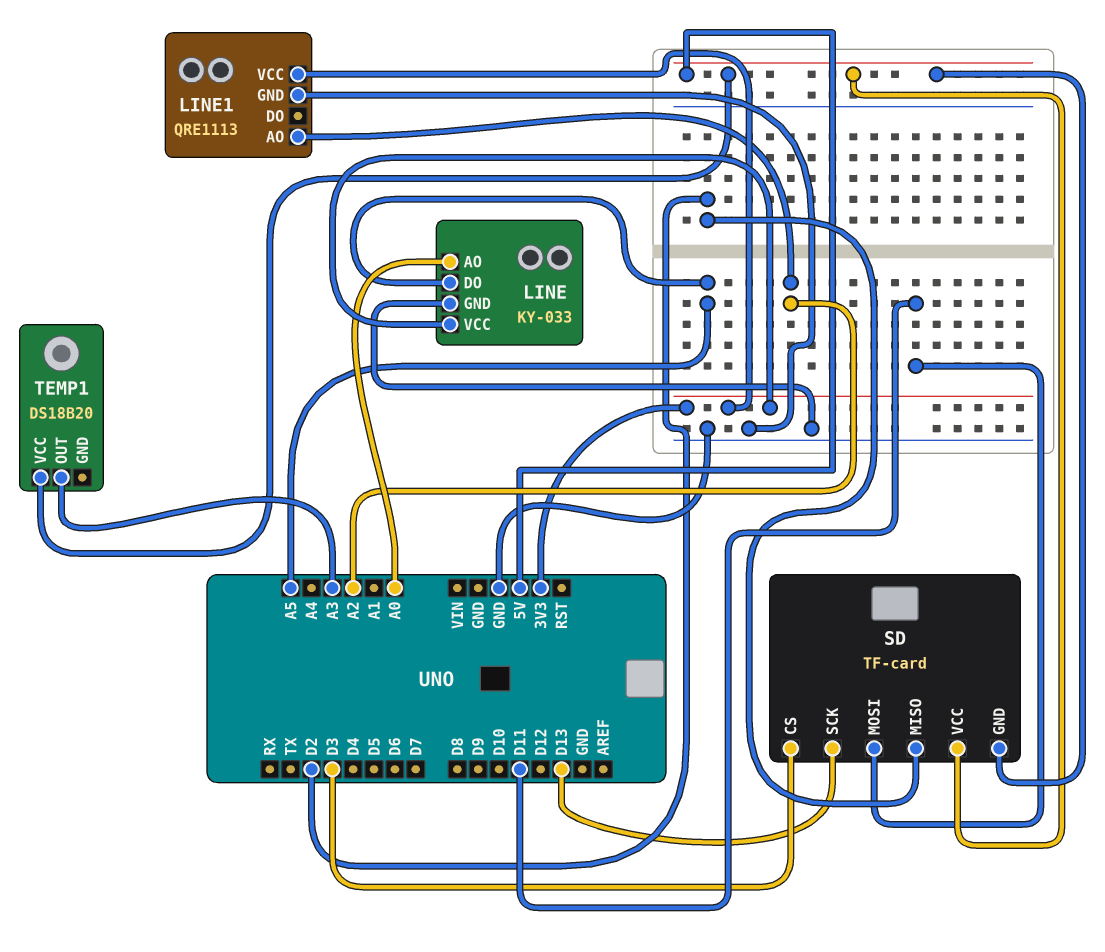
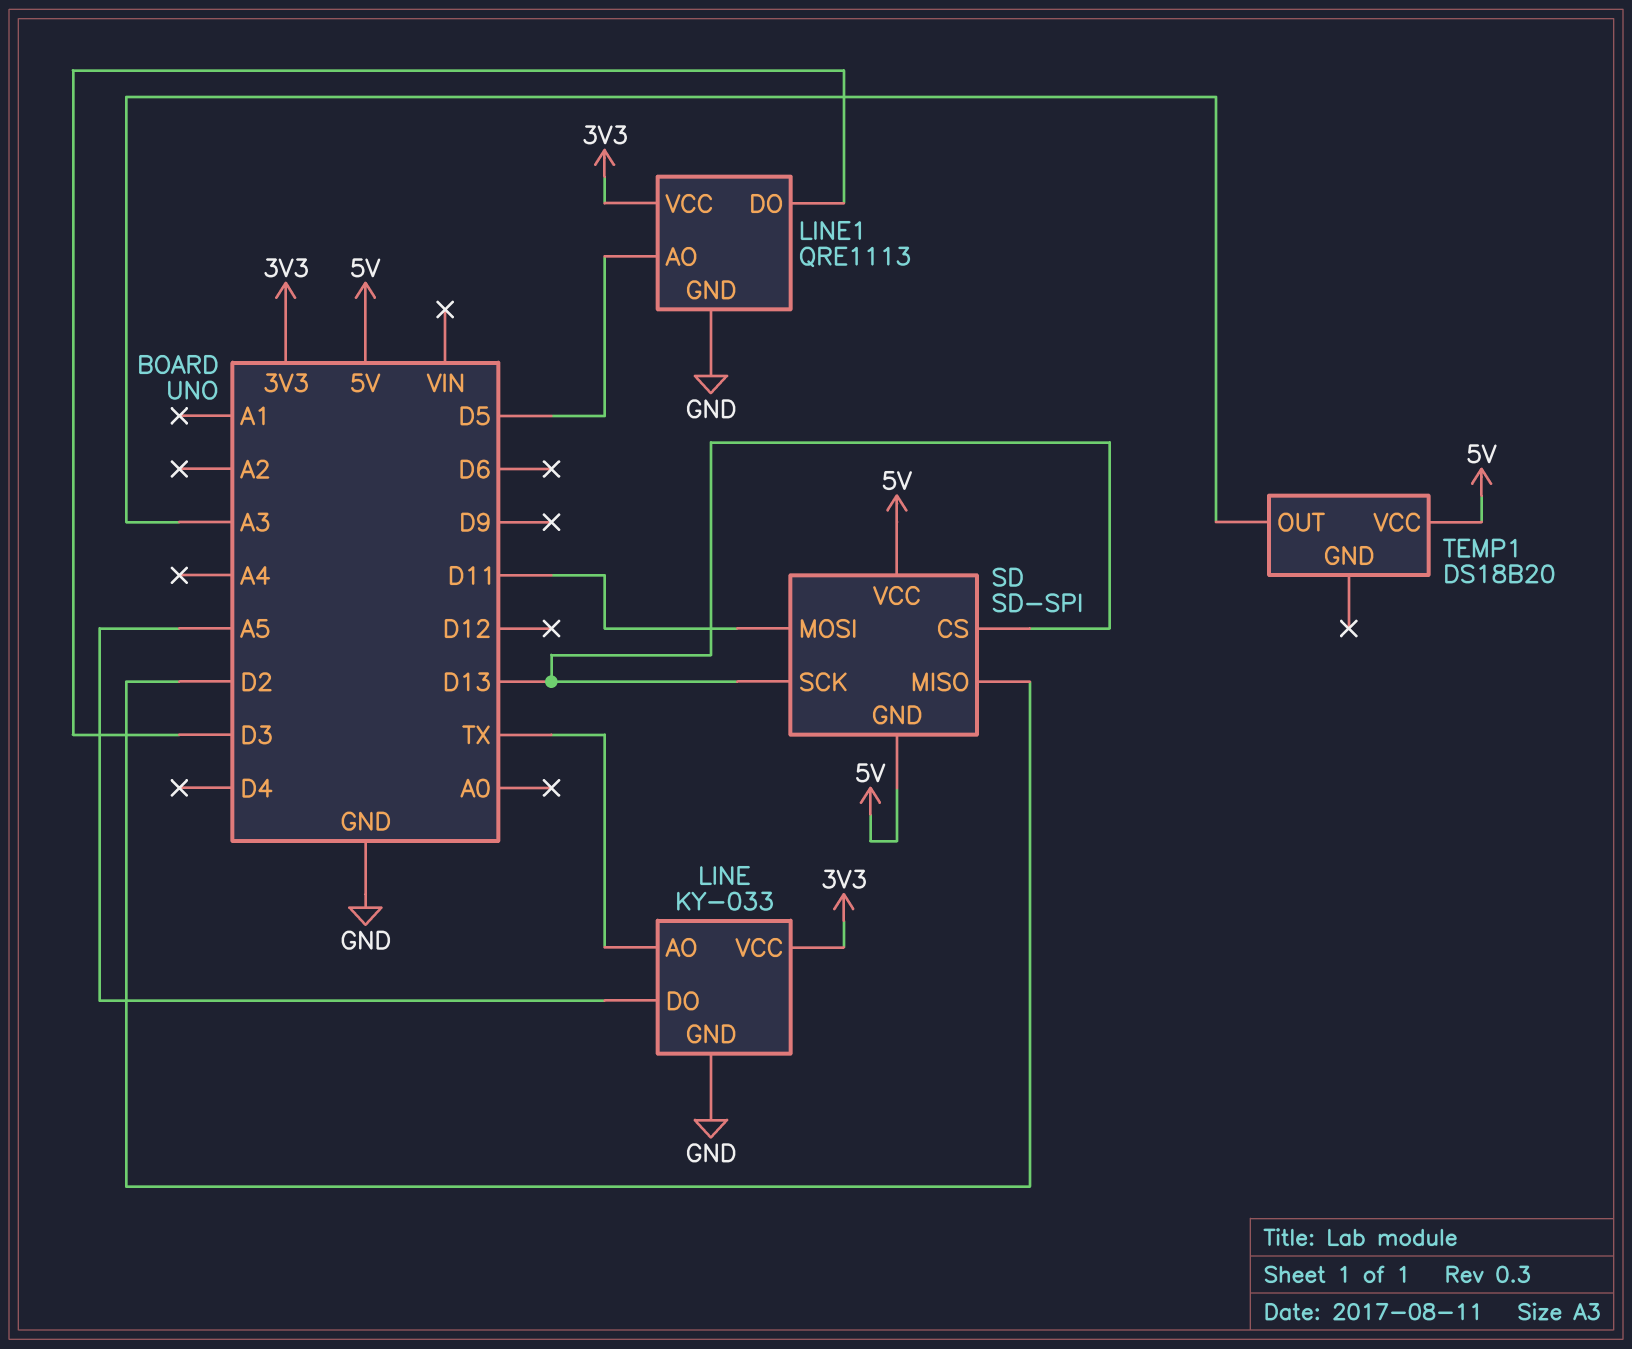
LINE pin AO: A0 -> TX
LINE1 pin AO: A2 -> D5
LINE1 pin DO: none -> D3
SD: TF-card -> SD-SPI
SD pin CS: D3 -> D13

